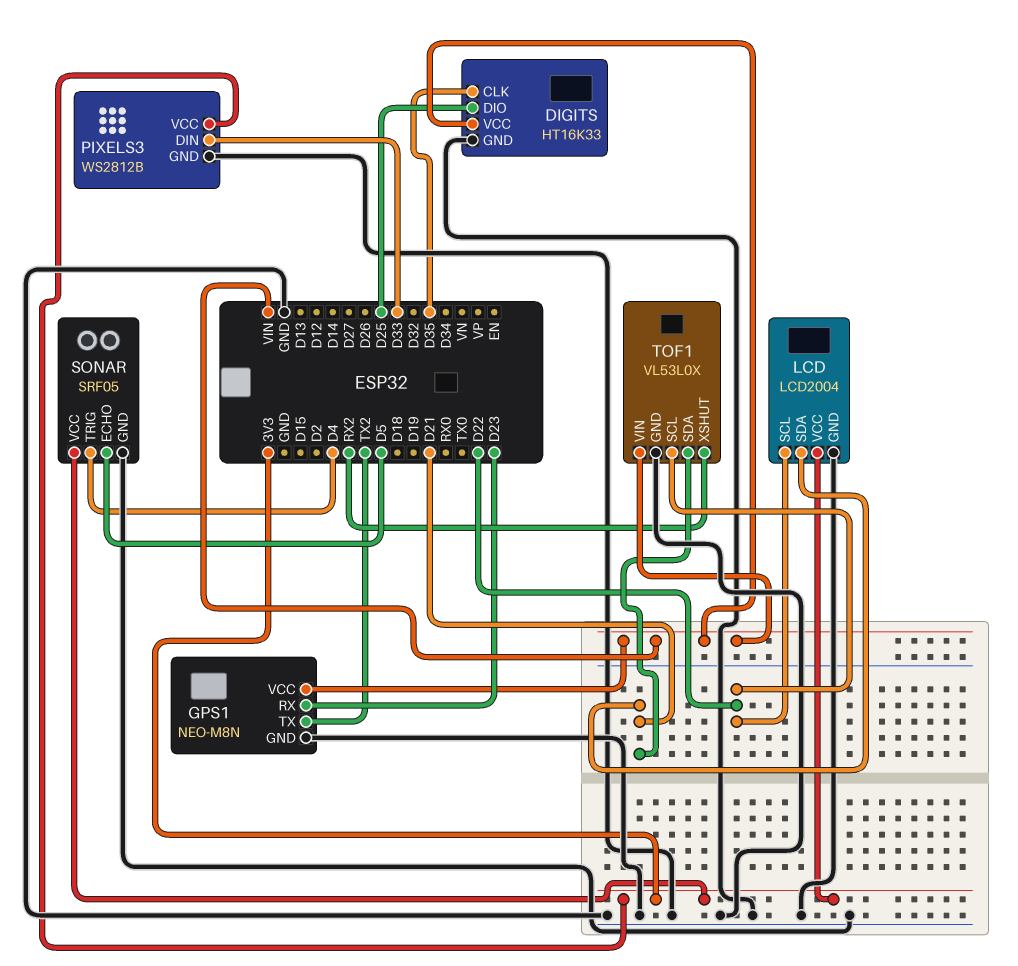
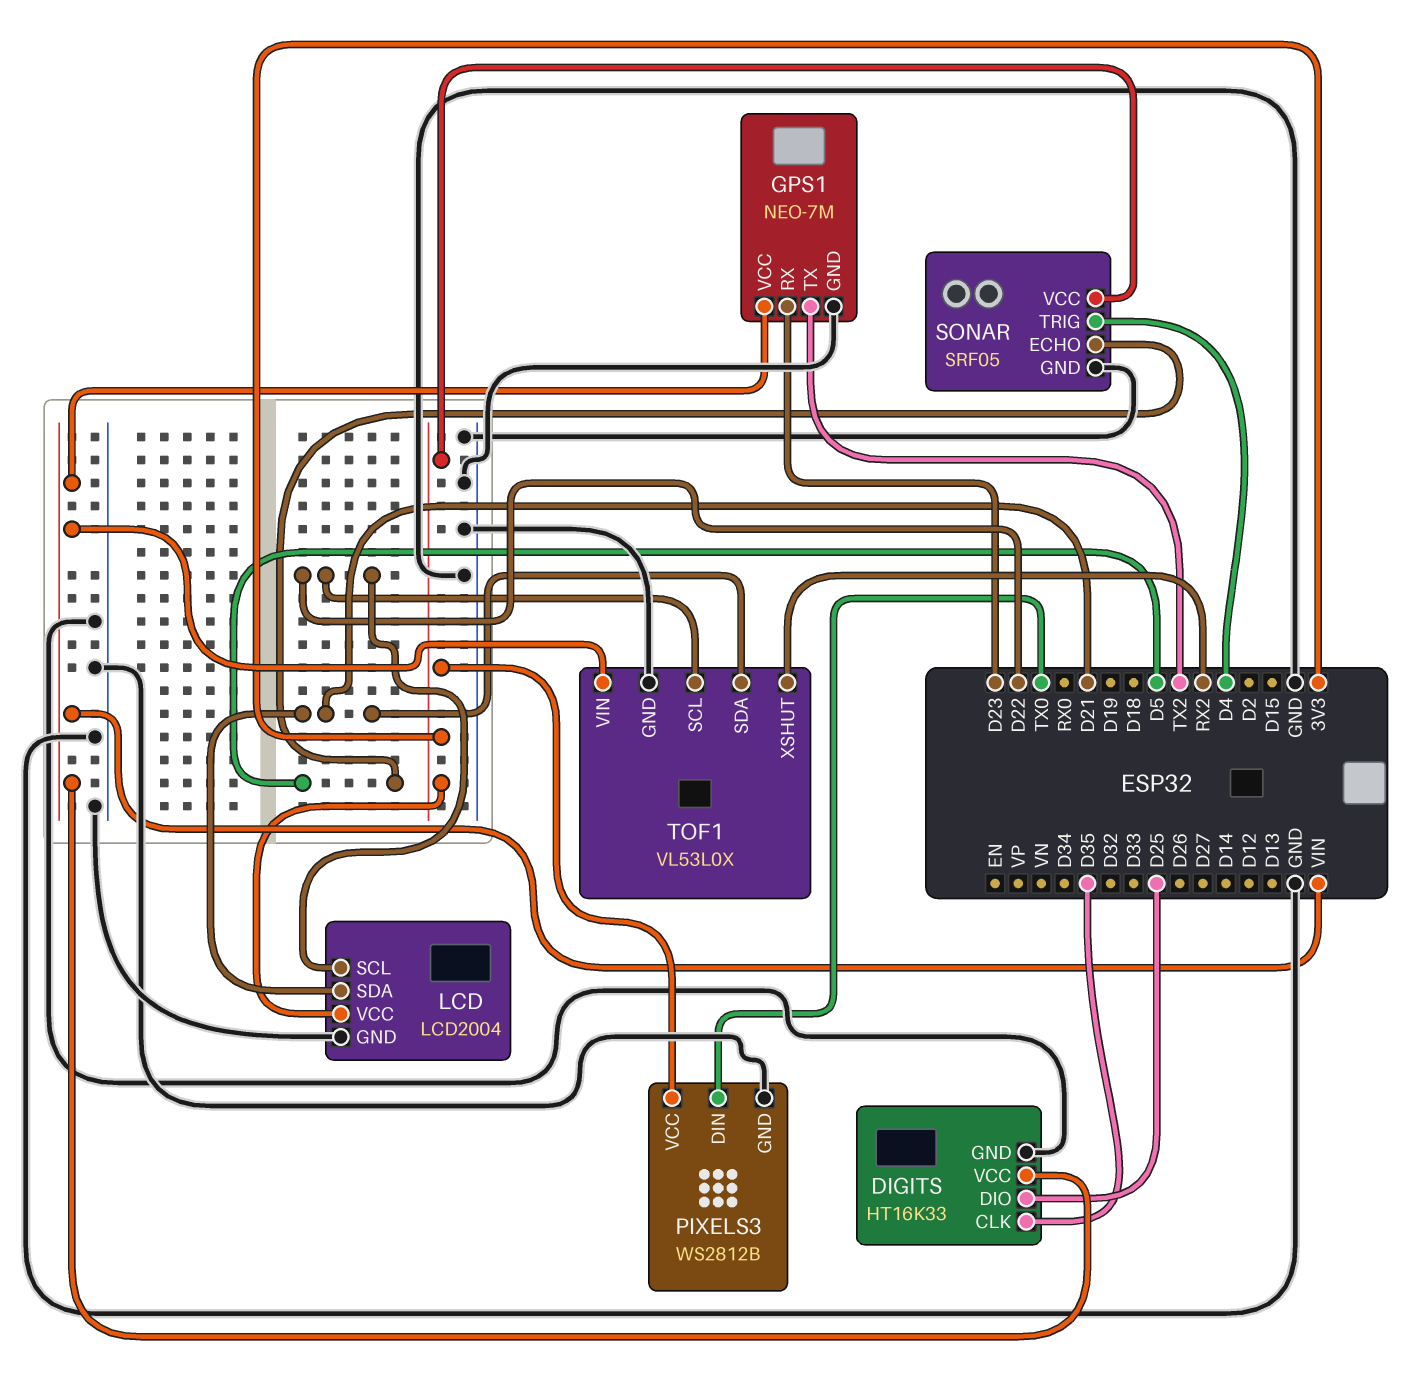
GPS1: NEO-M8N -> NEO-7M
PIXELS3 pin DIN: D33 -> TX0

